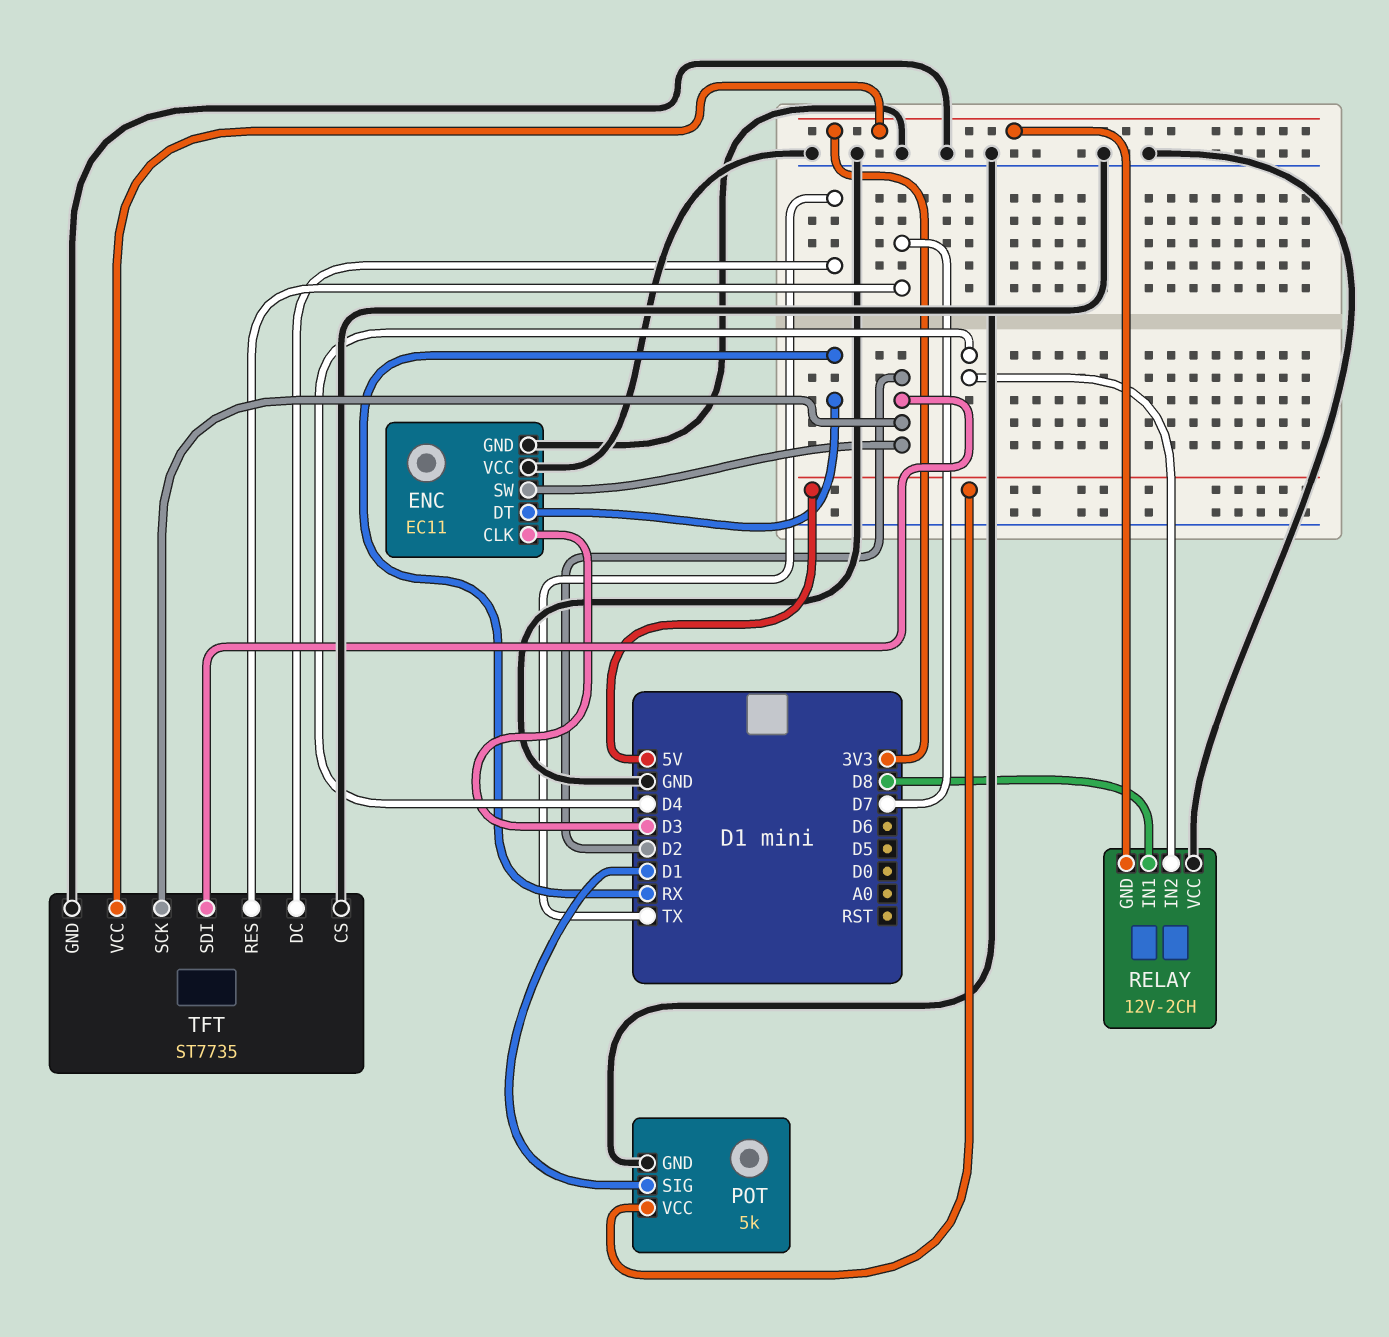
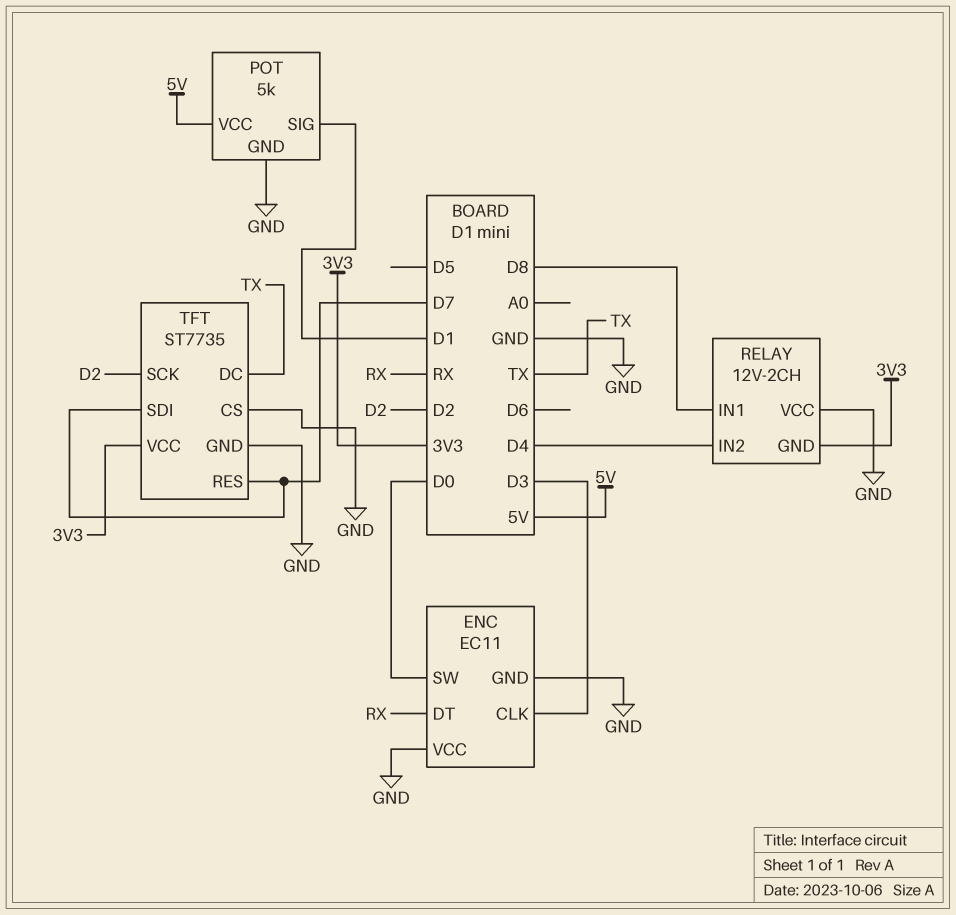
ENC pin SW: D2 -> D0
TFT pin SDI: D2 -> D7

